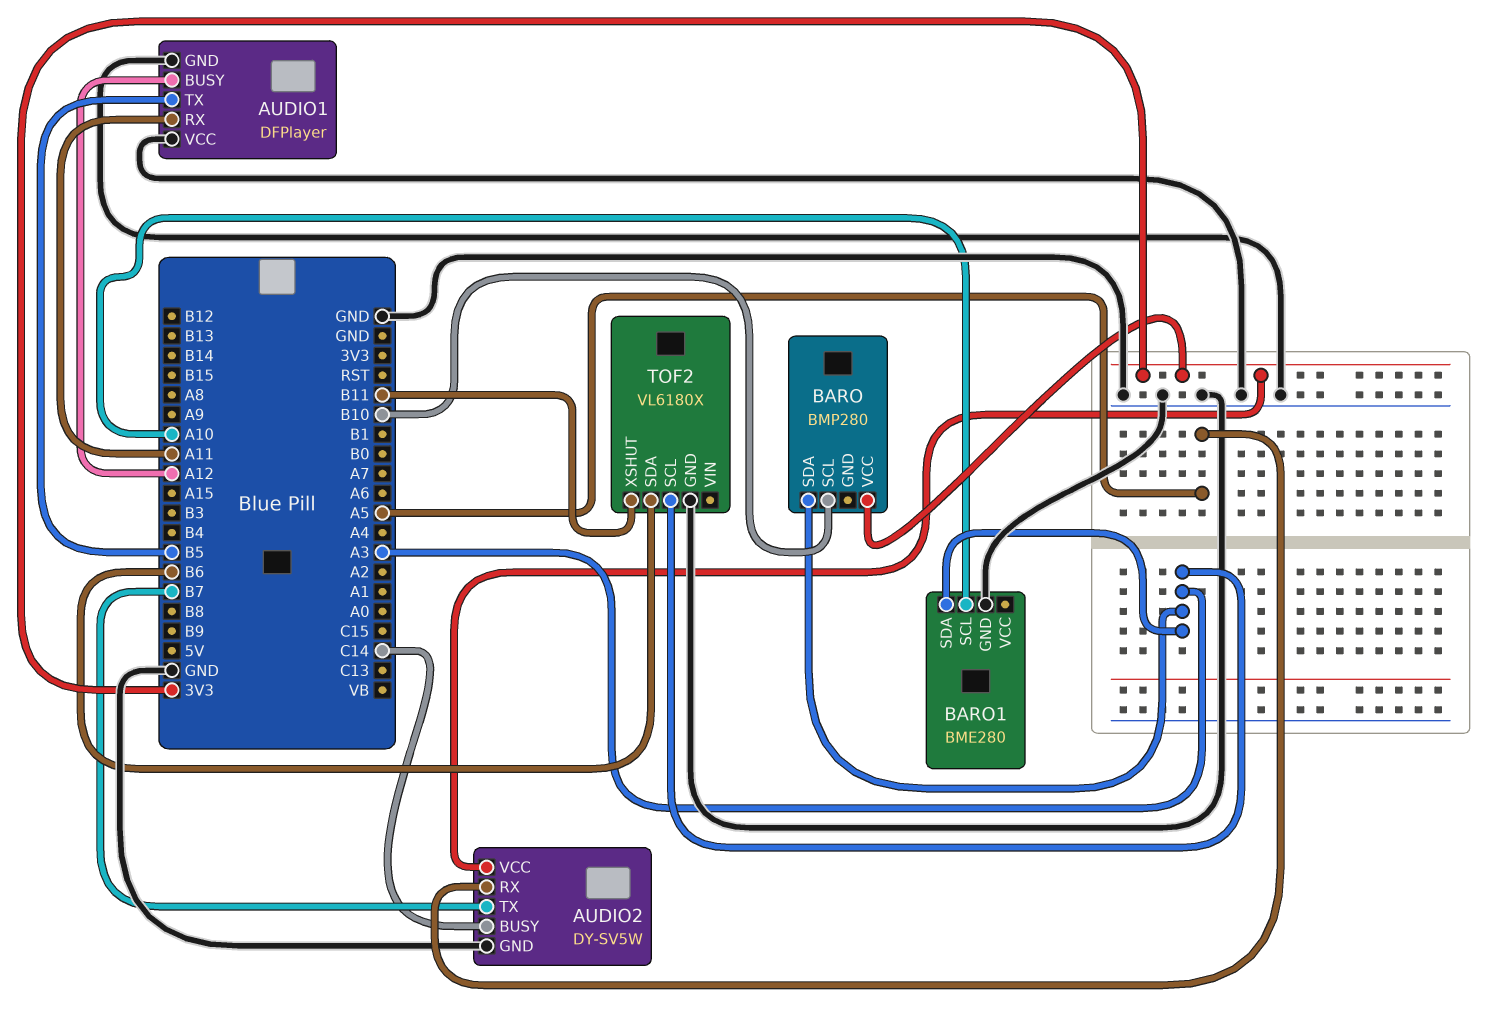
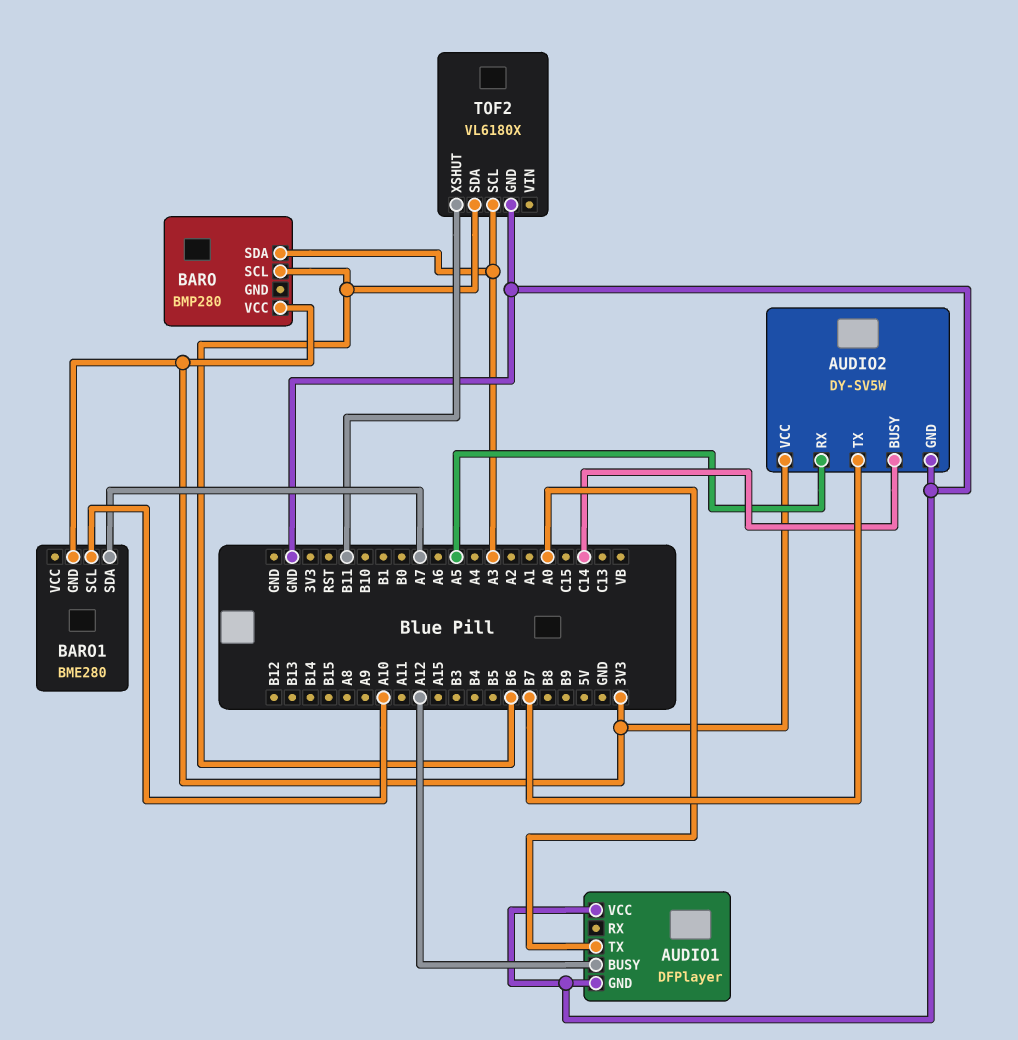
AUDIO1 pin RX: A11 -> none
AUDIO1 pin TX: B5 -> A0
BARO pin SCL: B10 -> B6
BARO1 pin GND: GND -> 3V3
BARO1 pin SDA: A3 -> A7

